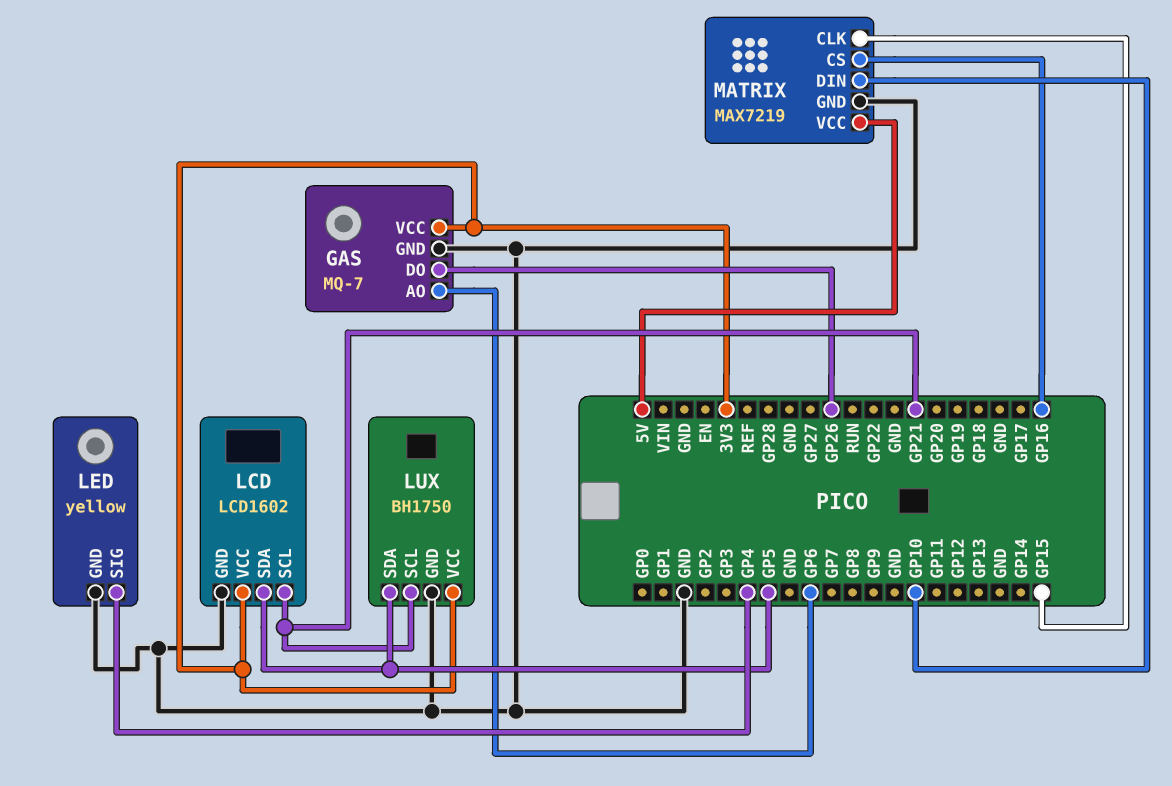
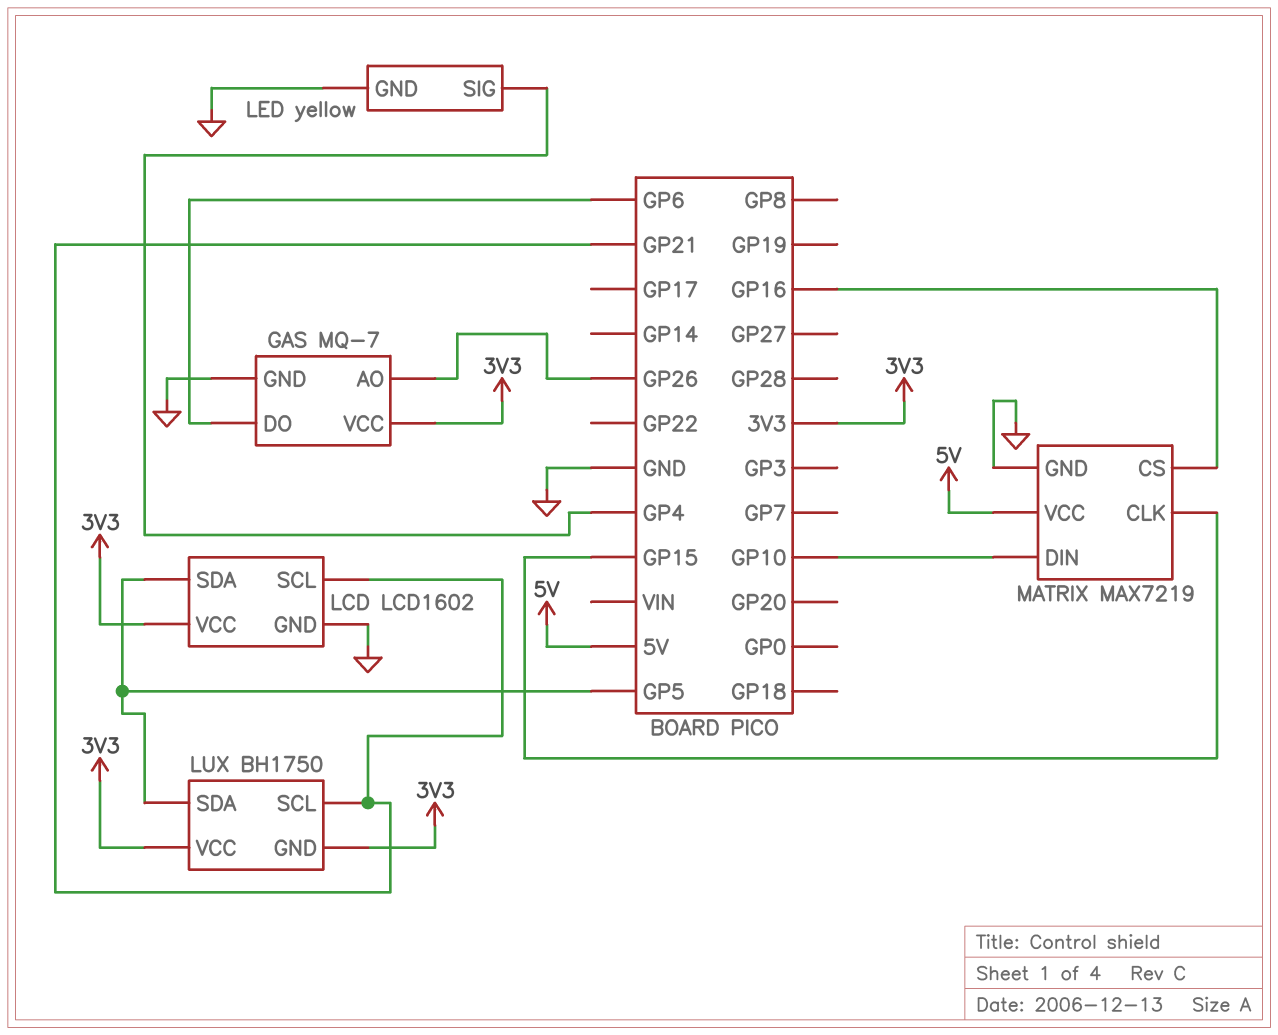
GAS pin AO: GP6 -> GP26
GAS pin DO: GP26 -> GP6
LUX pin GND: GND -> 3V3

